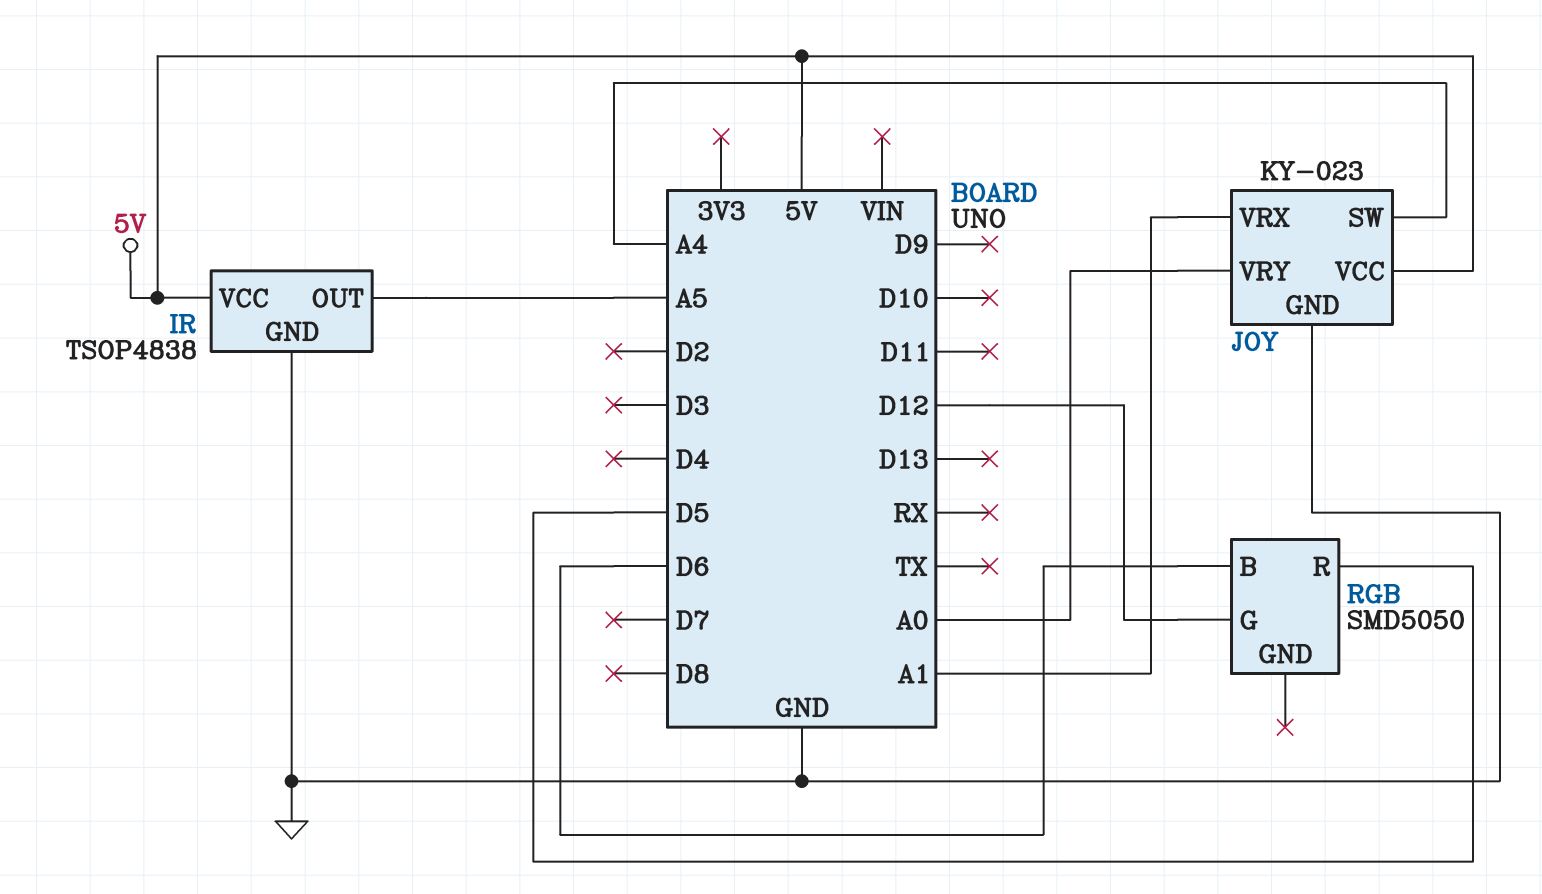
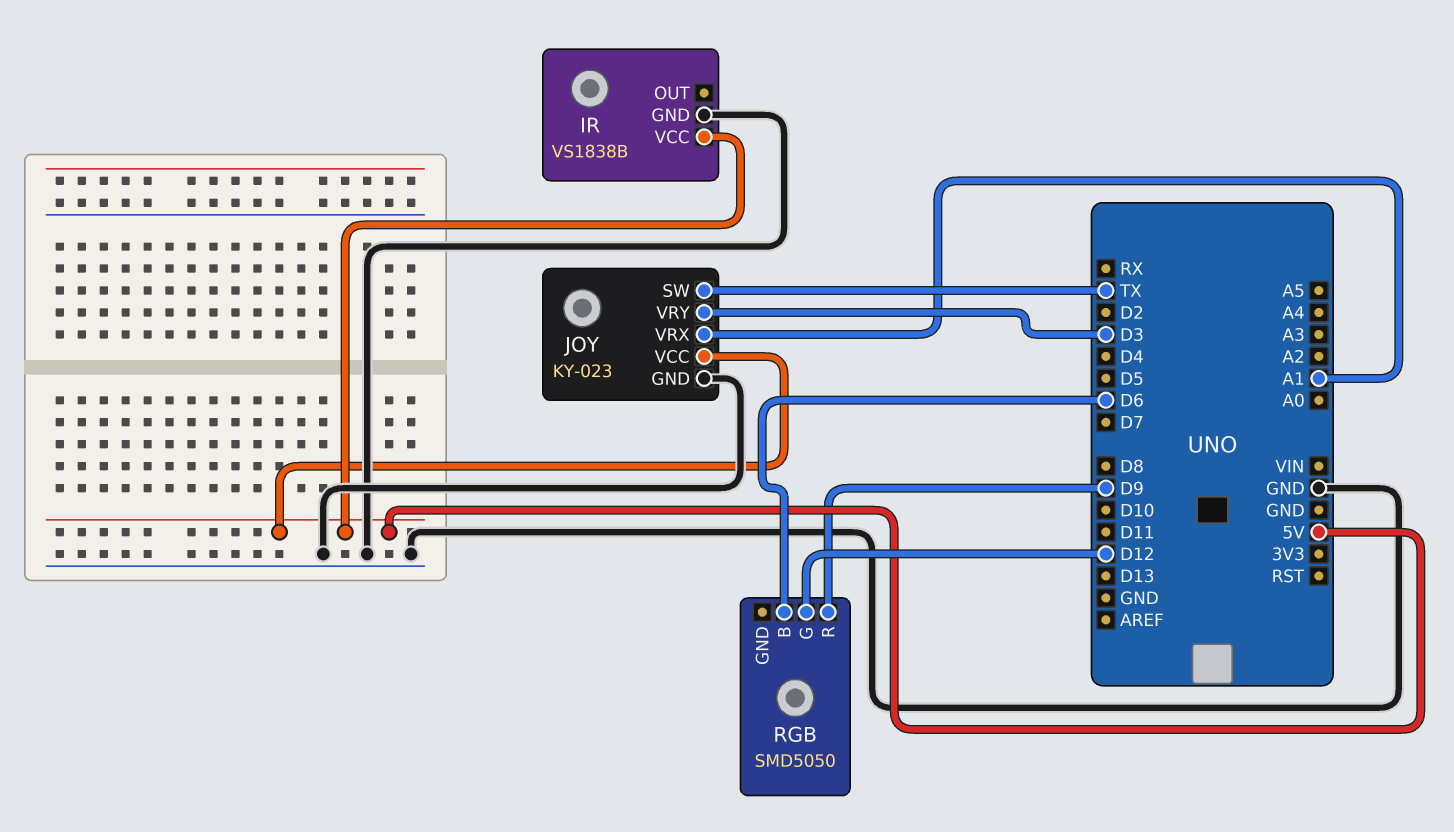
IR: TSOP4838 -> VS1838B
IR pin OUT: A5 -> none
JOY pin SW: A4 -> TX
JOY pin VRY: A0 -> D3
RGB pin R: D5 -> D9

